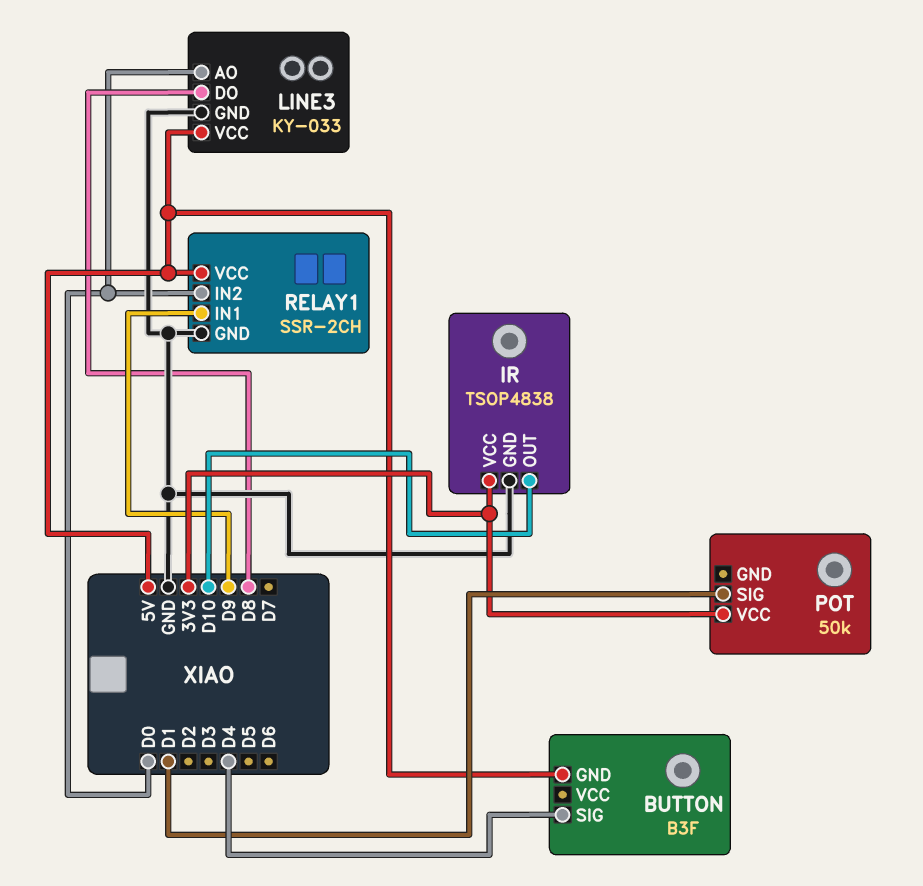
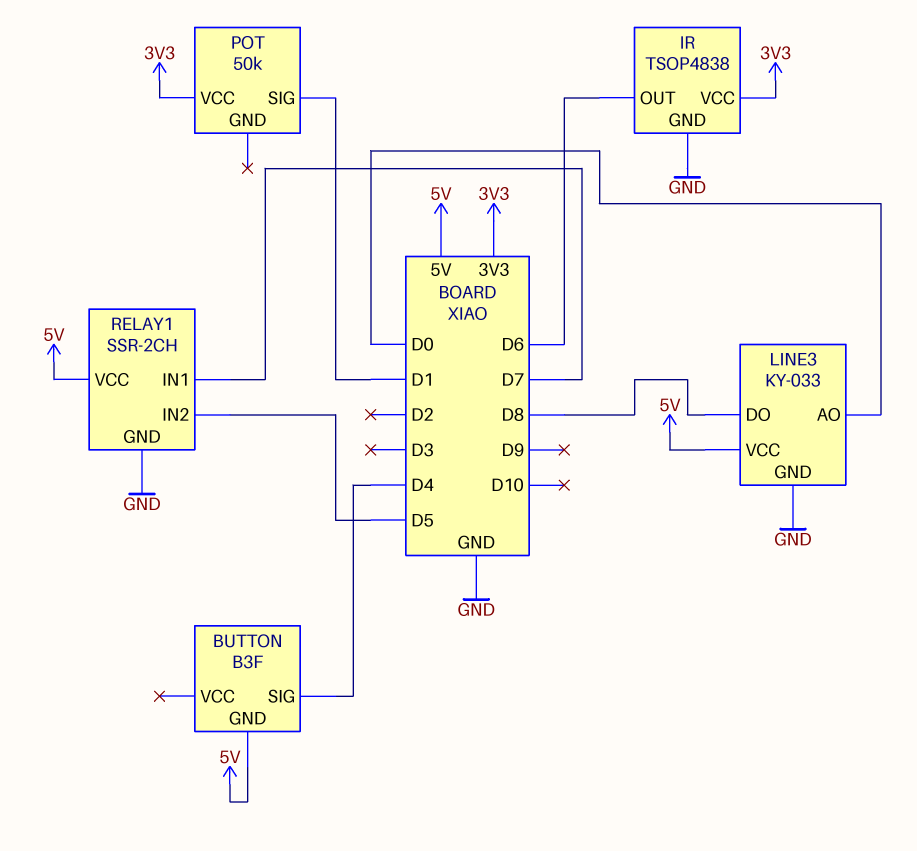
IR pin OUT: D10 -> D6
RELAY1 pin IN1: D9 -> D7
RELAY1 pin IN2: D0 -> D5

